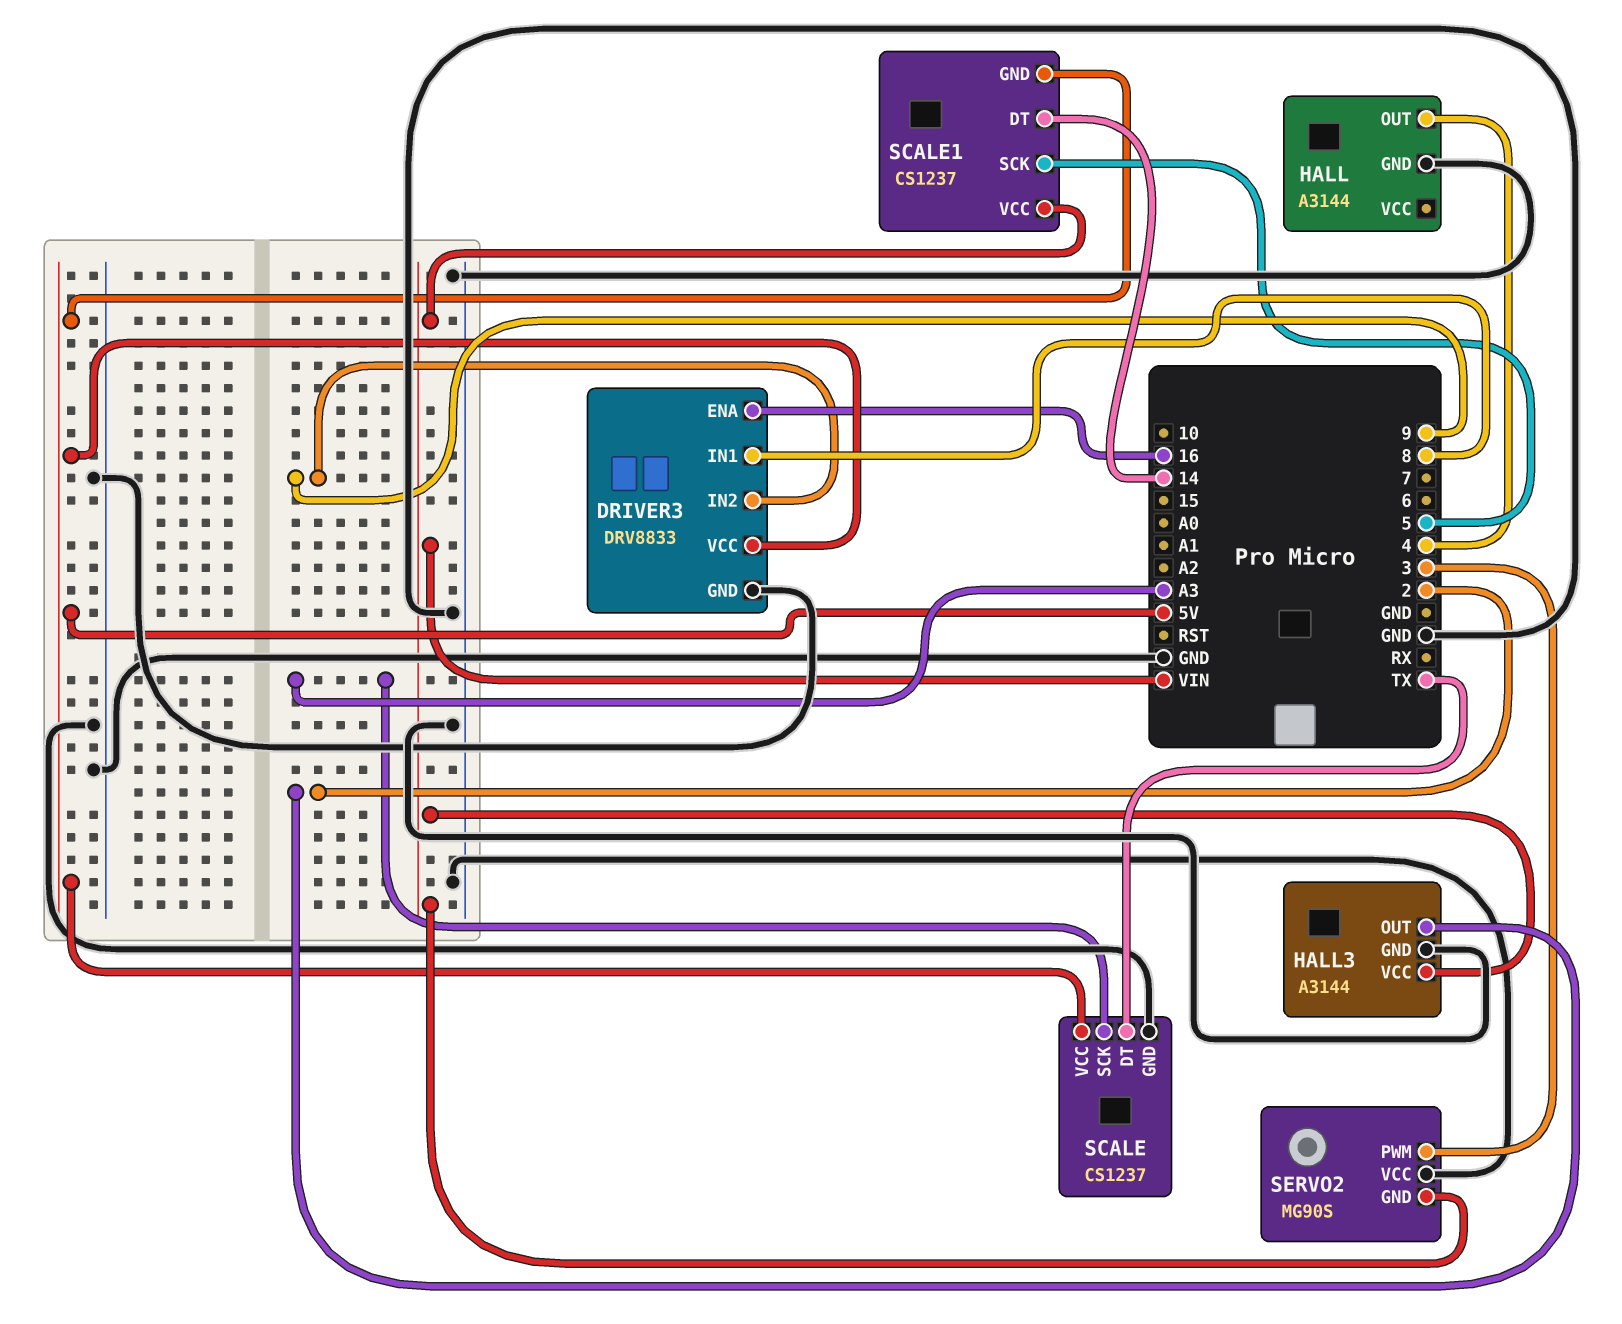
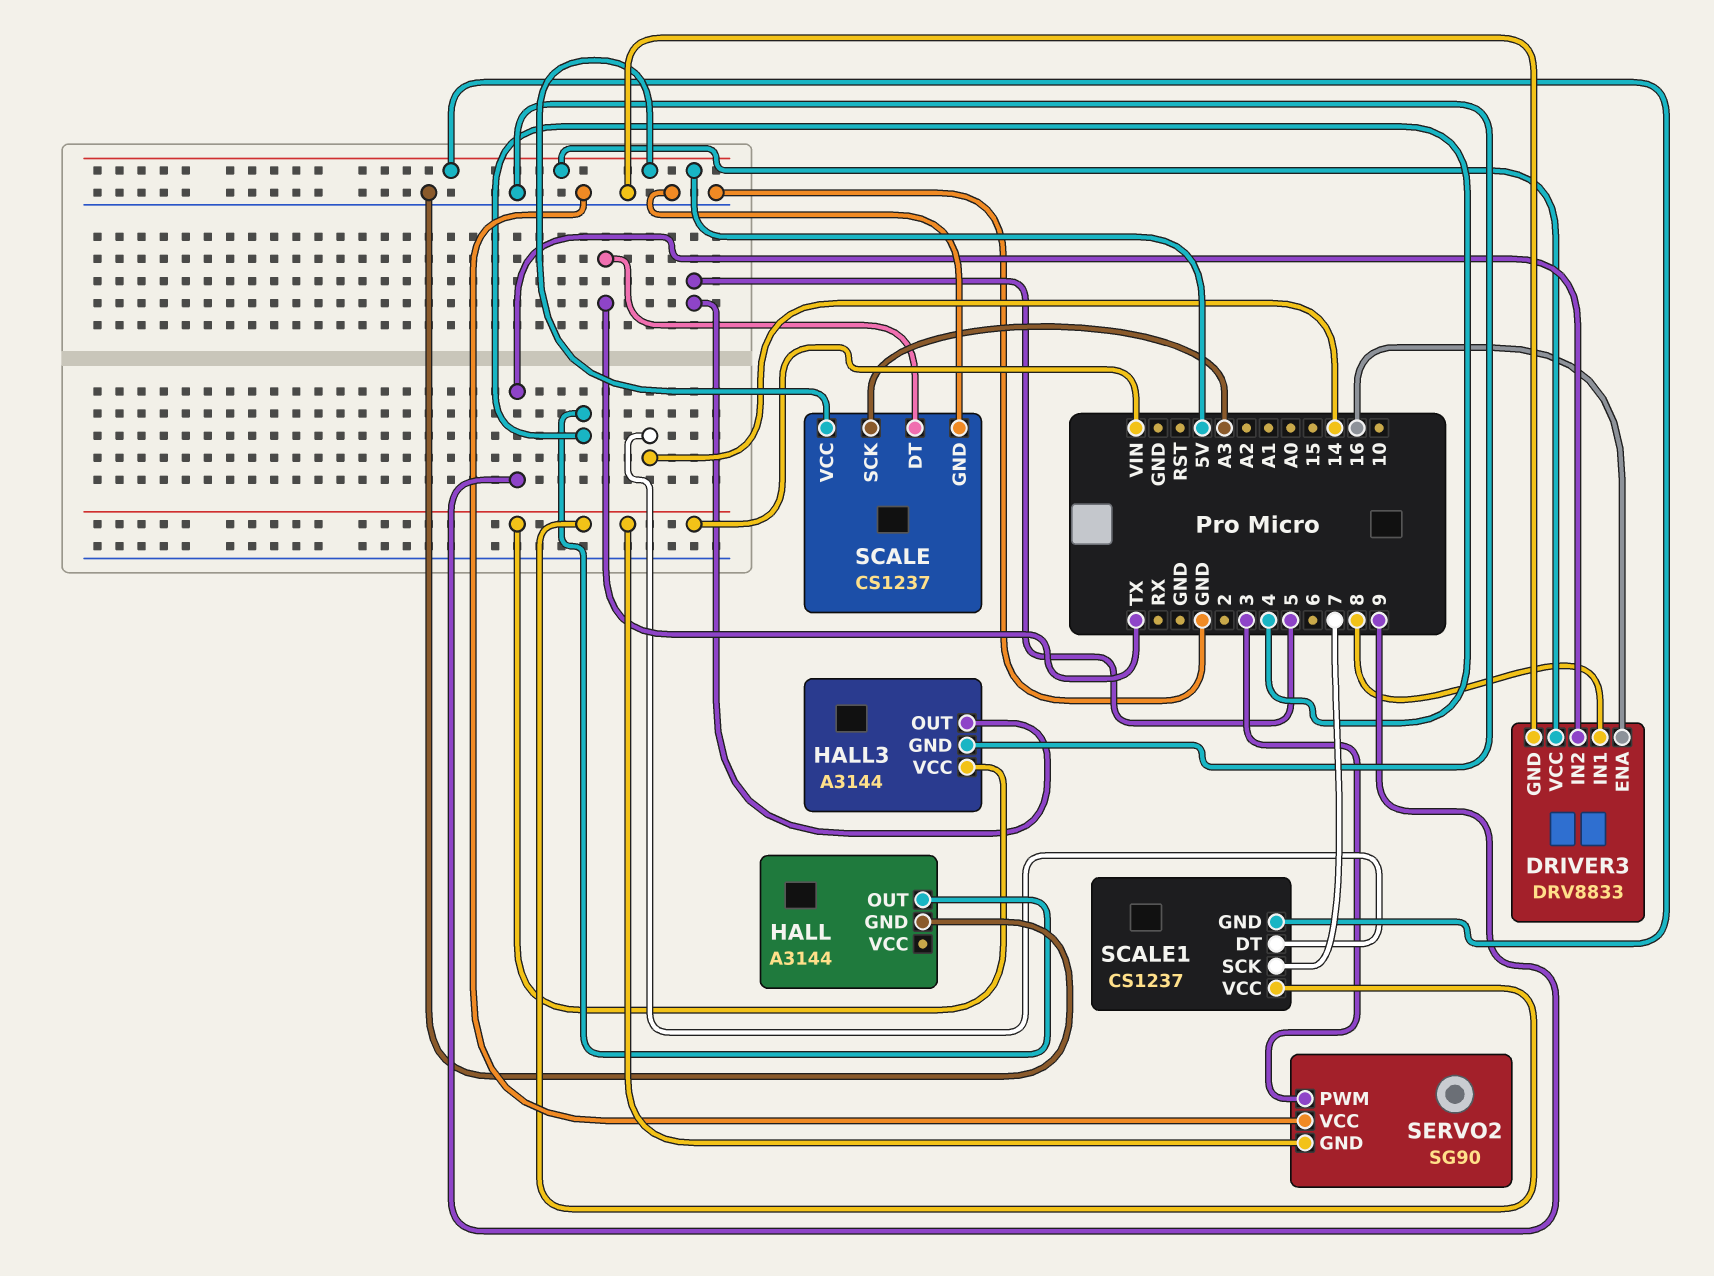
HALL3 pin OUT: 2 -> 5
SCALE1 pin SCK: 5 -> 7
SERVO2: MG90S -> SG90

